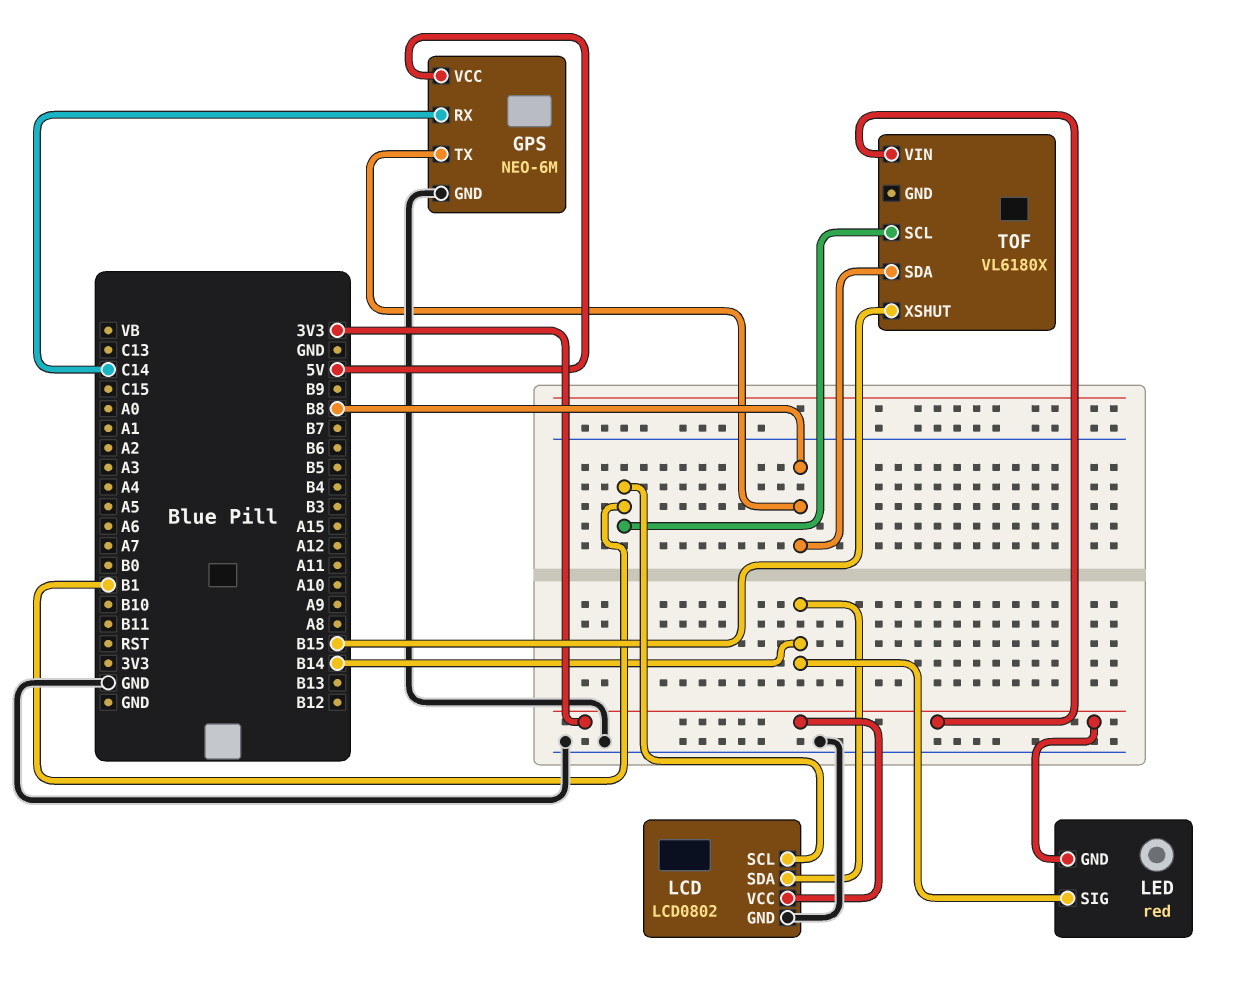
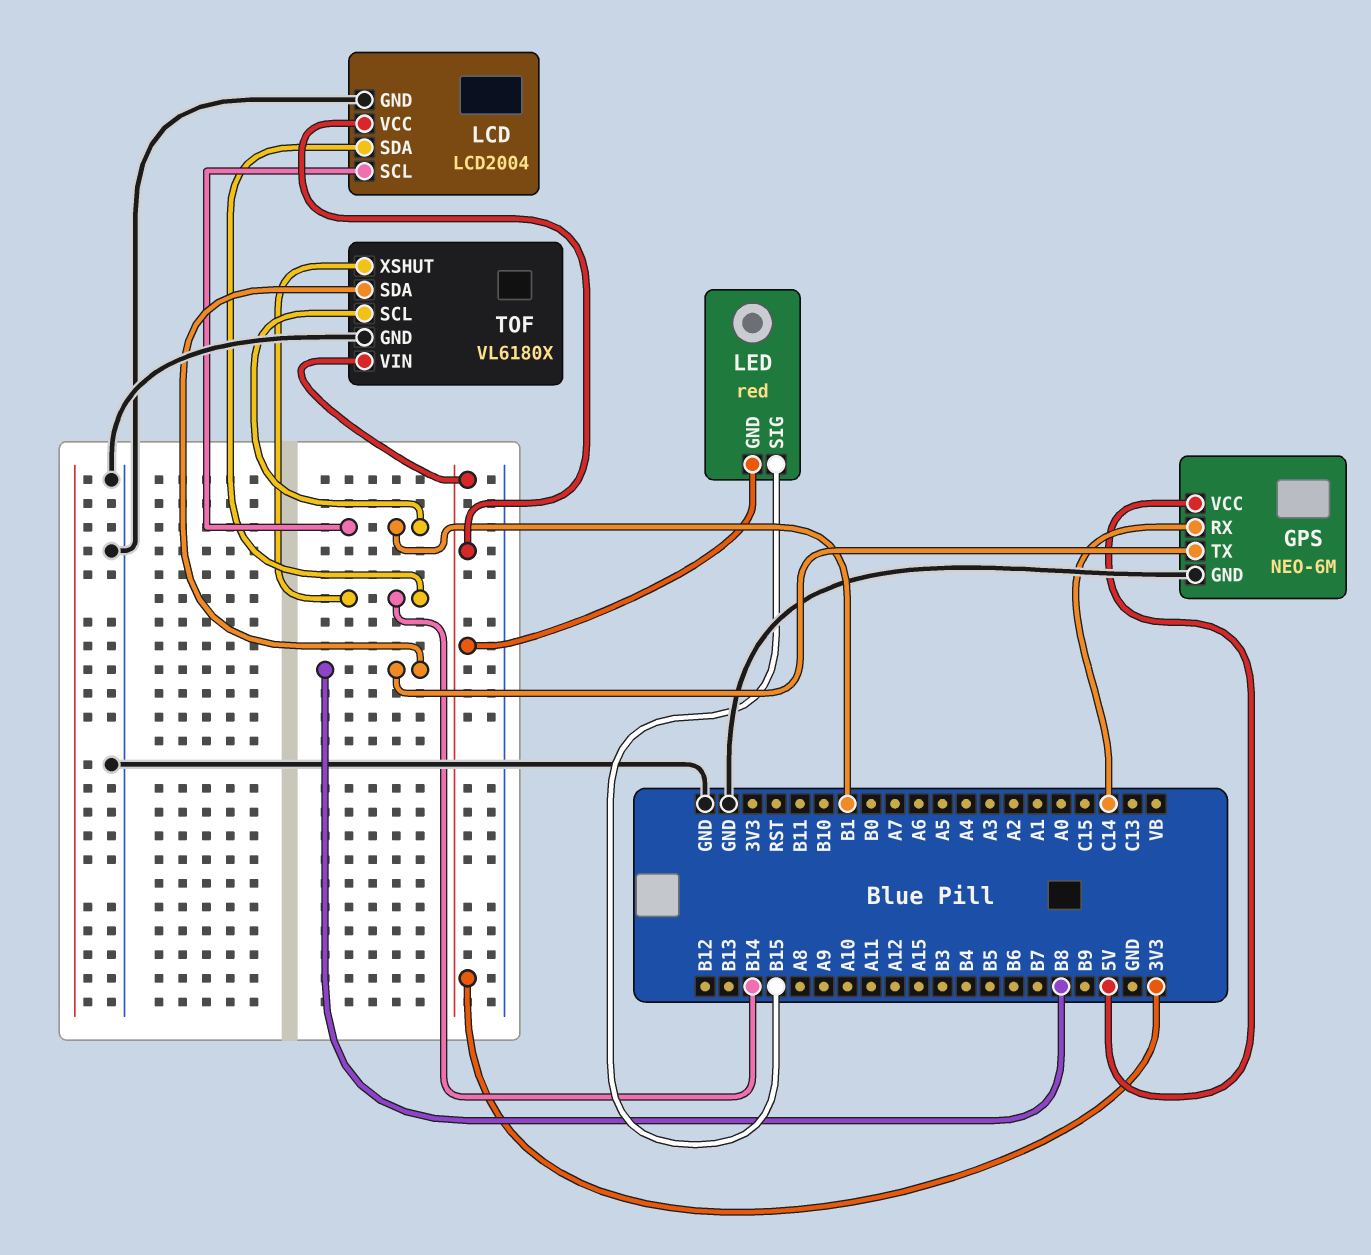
LCD: LCD0802 -> LCD2004
LED pin SIG: B14 -> B15
TOF pin GND: none -> GND
TOF pin XSHUT: B15 -> B14

